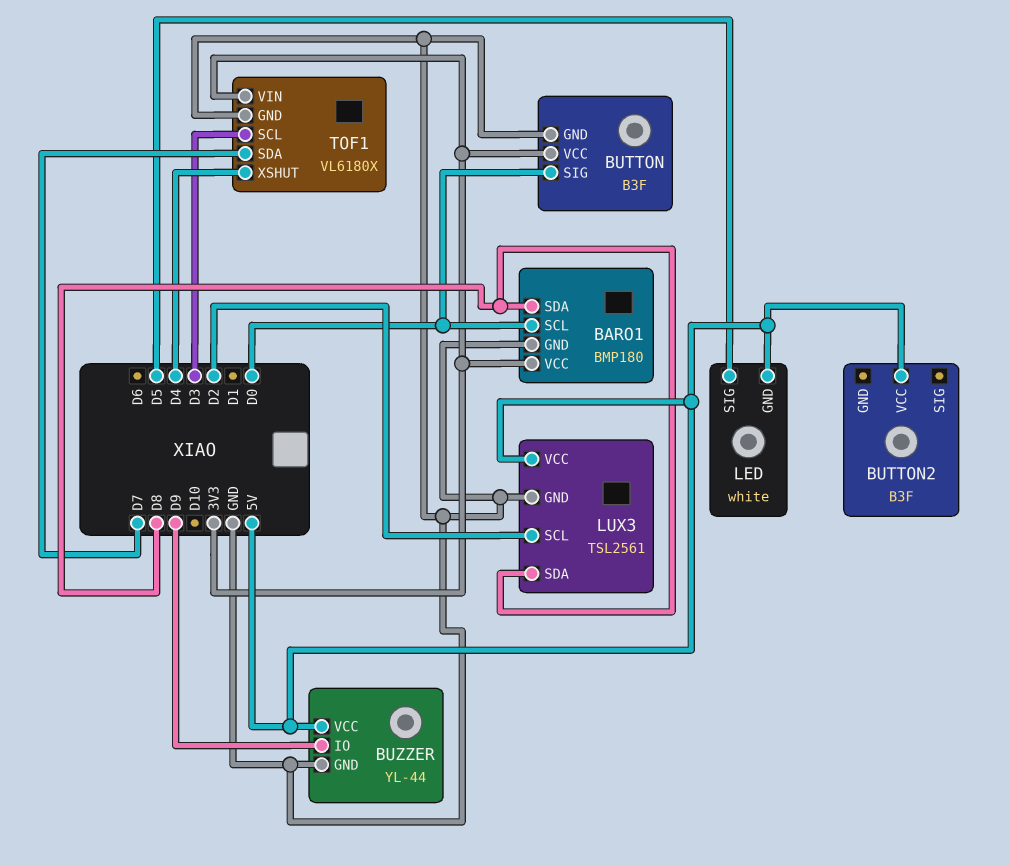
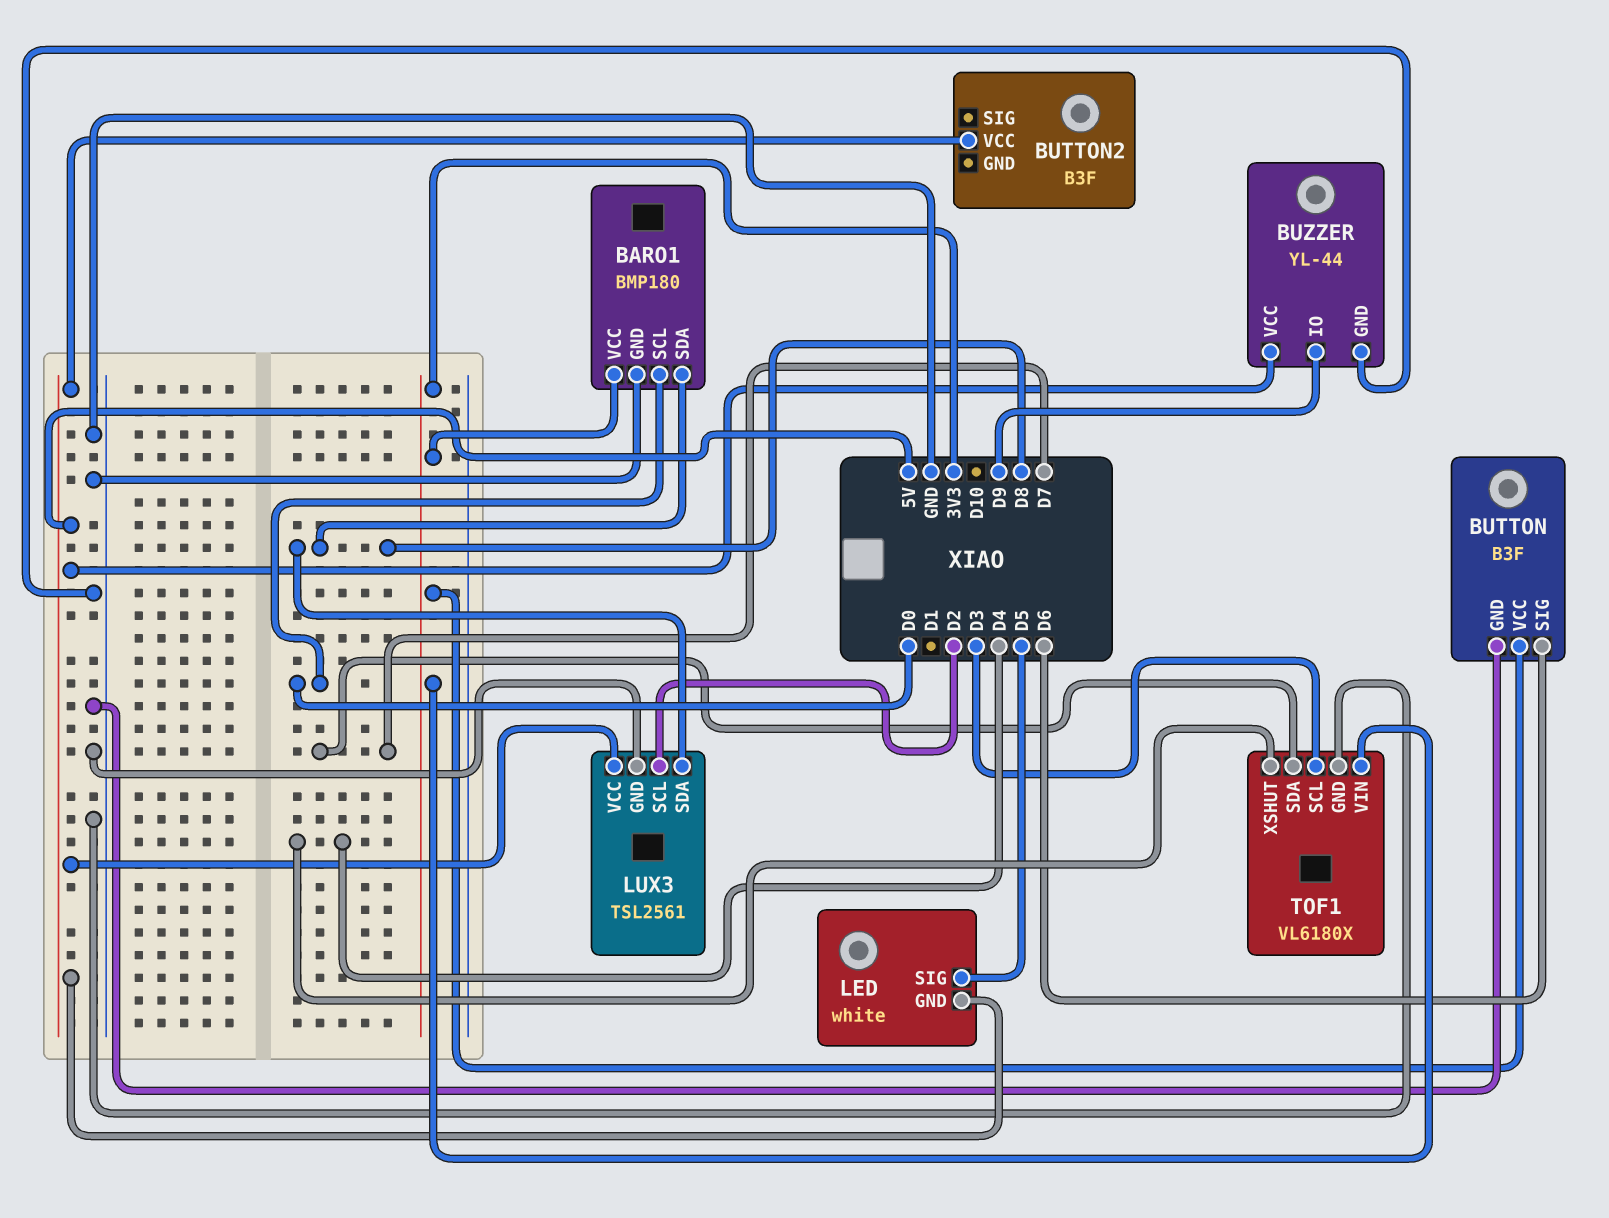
BUTTON pin SIG: D0 -> D6

